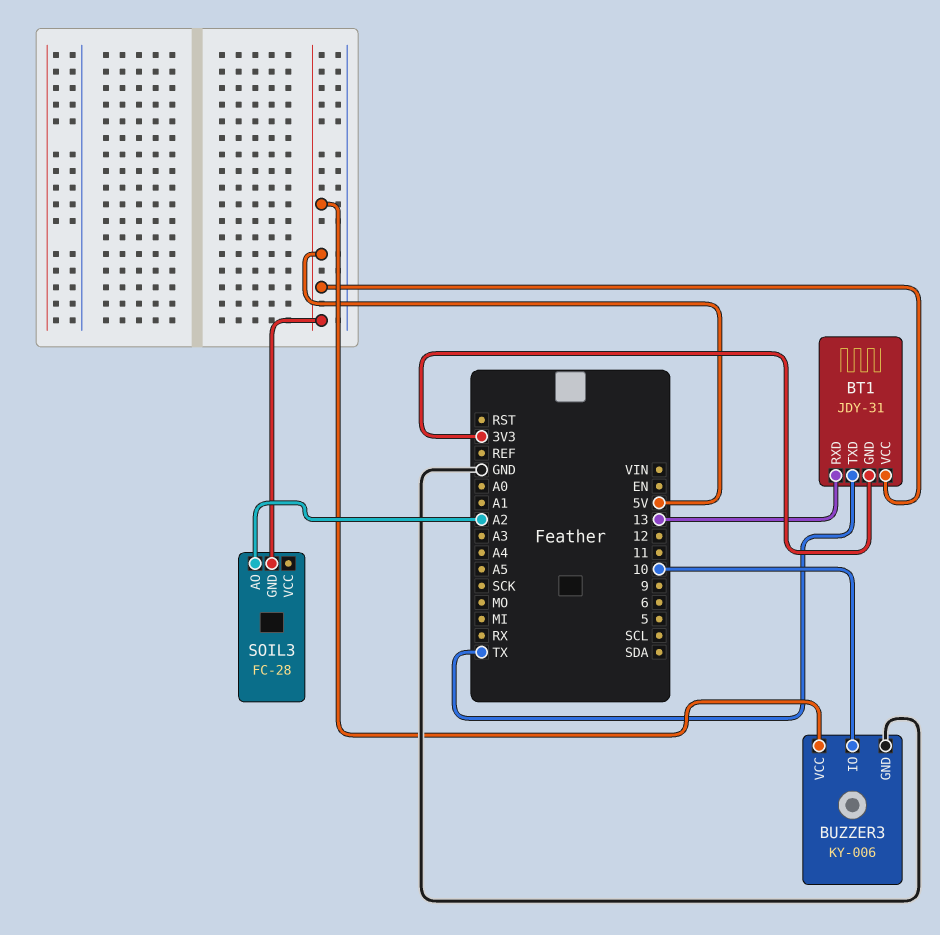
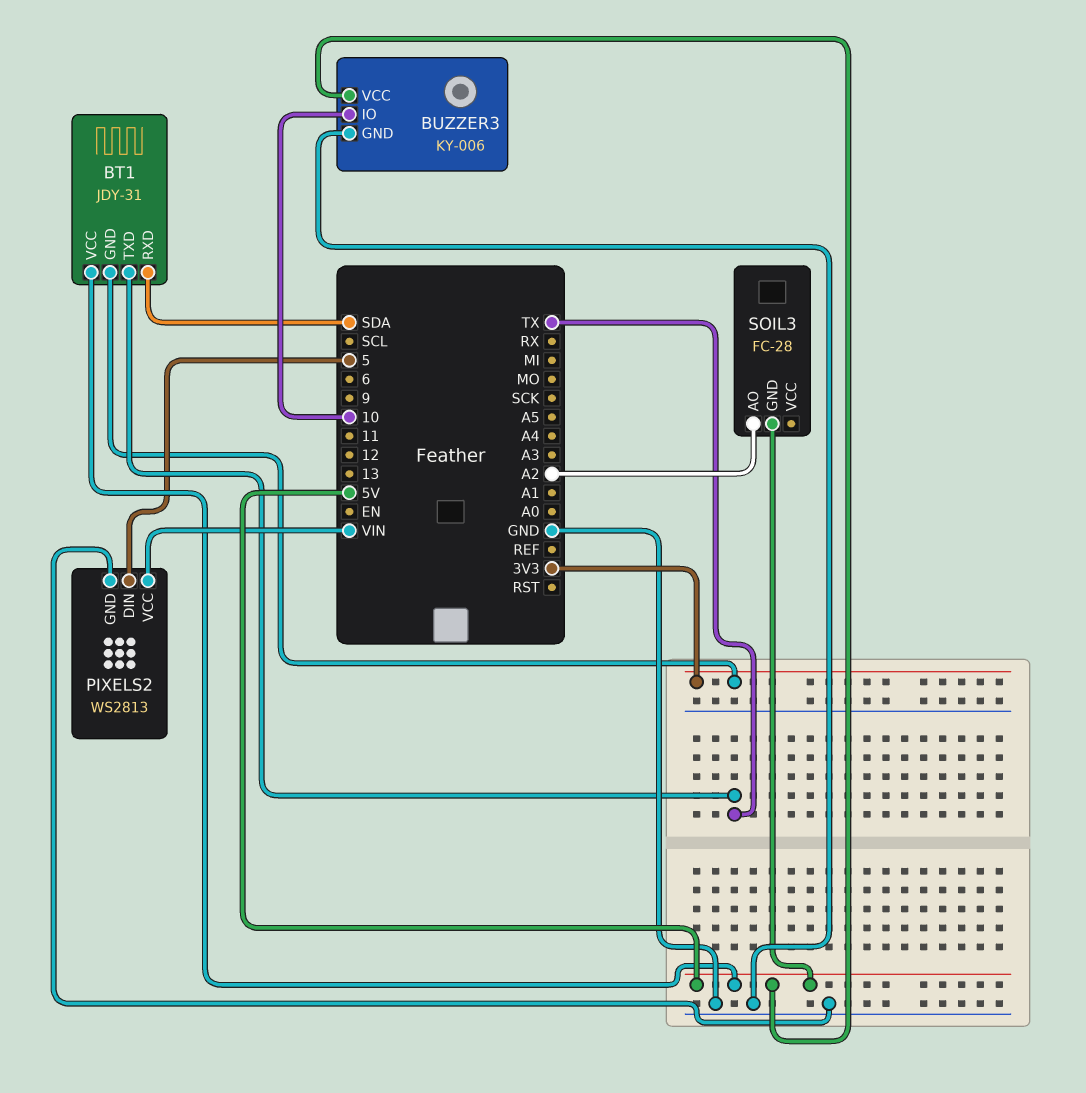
BT1 pin RXD: 13 -> SDA
PIXELS2: none -> WS2813
PIXELS2 pin DIN: none -> 5
PIXELS2 pin GND: none -> GND
PIXELS2 pin VCC: none -> VIN

